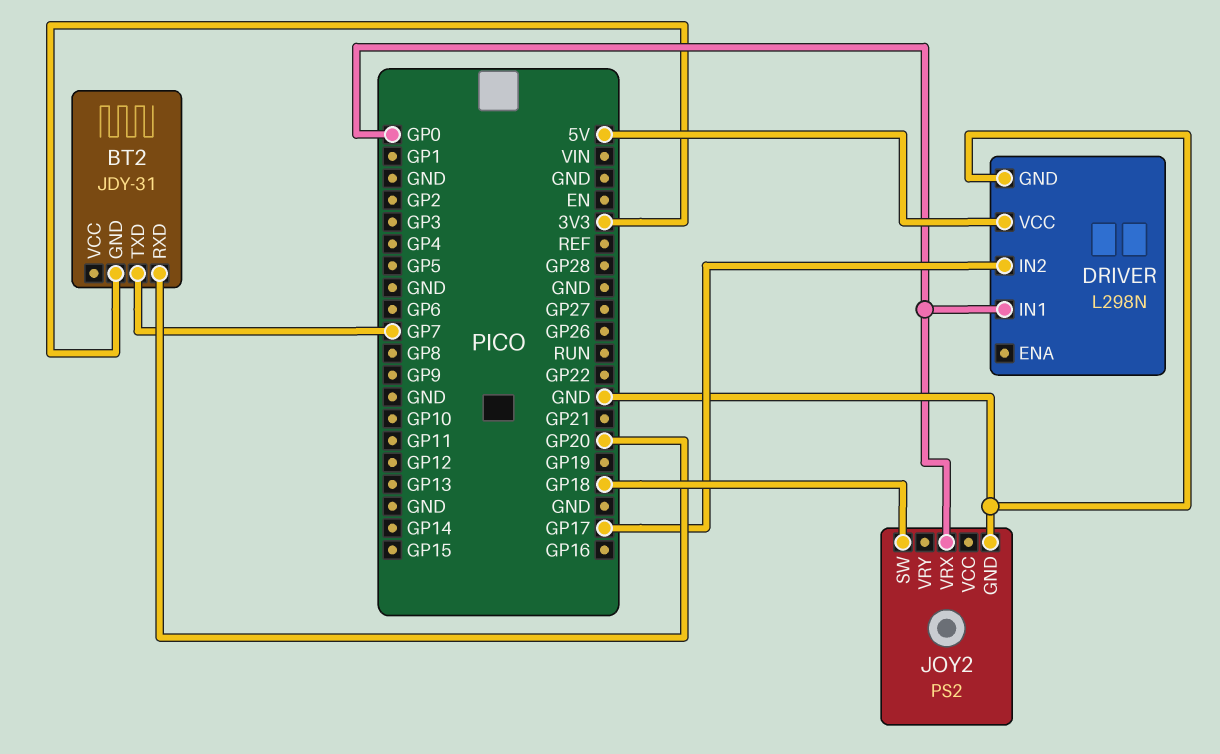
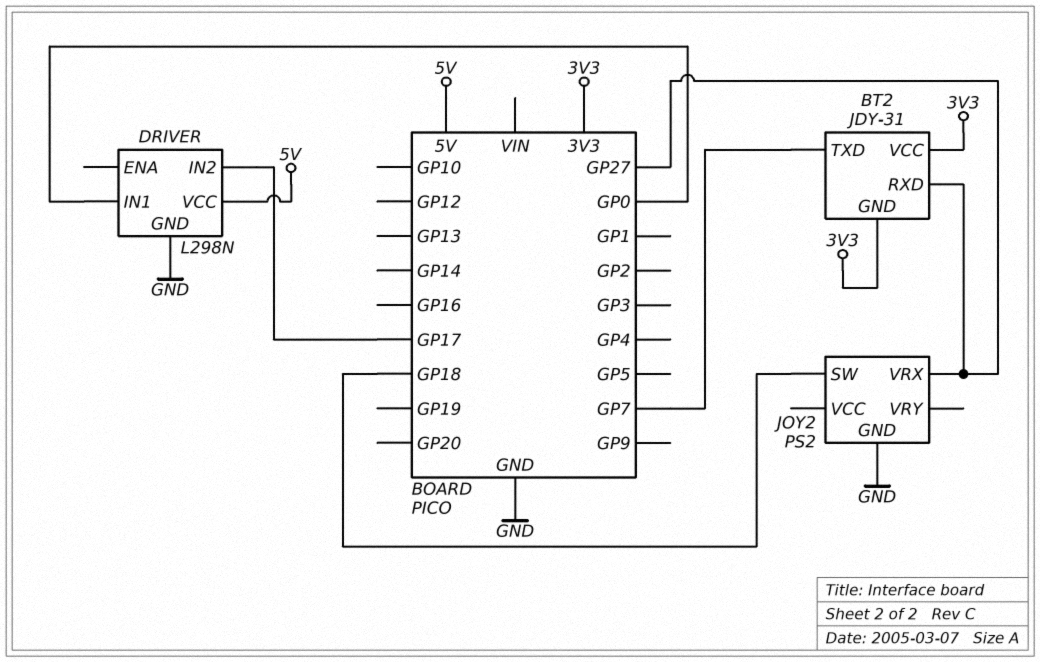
BT2 pin RXD: GP20 -> GP27
BT2 pin VCC: none -> 3V3
JOY2 pin VRX: GP0 -> GP27

